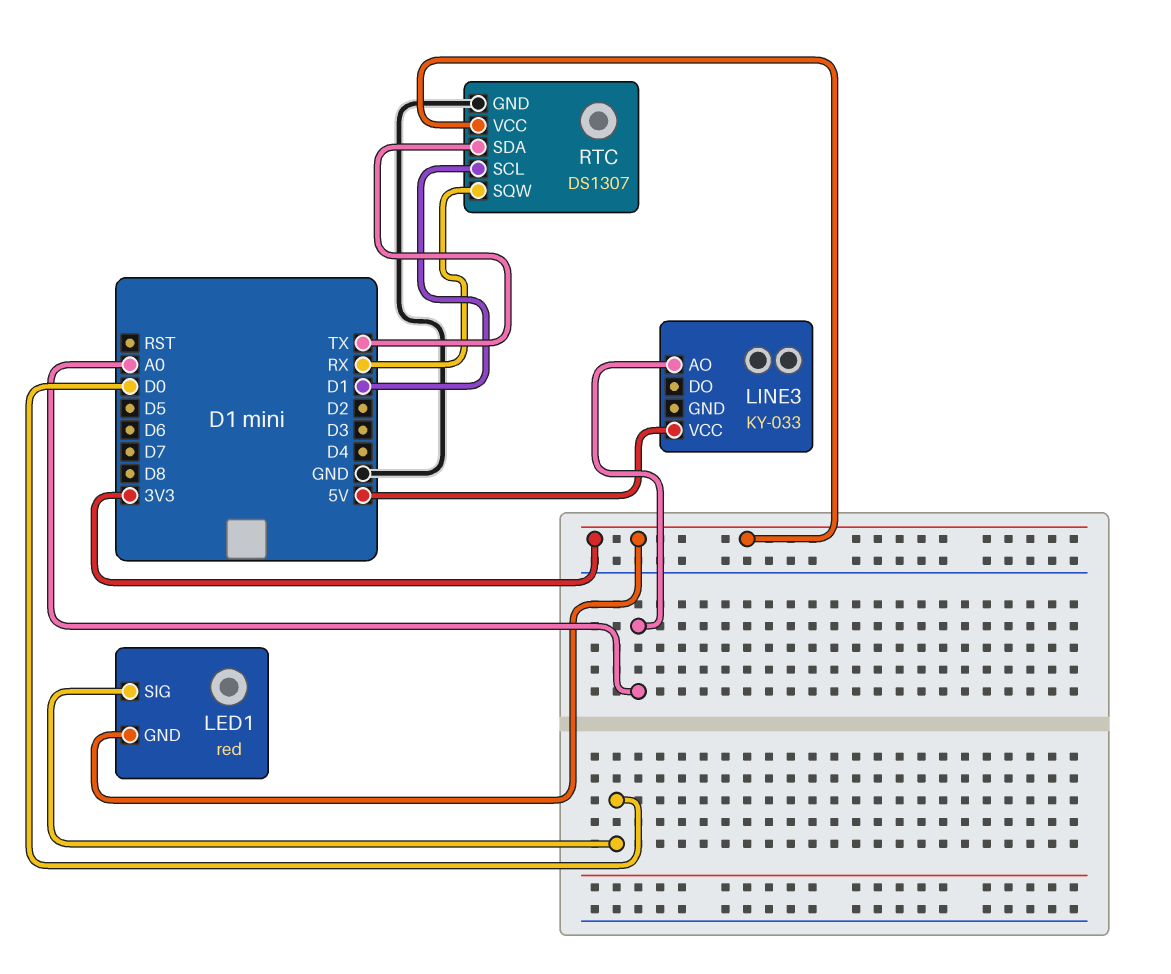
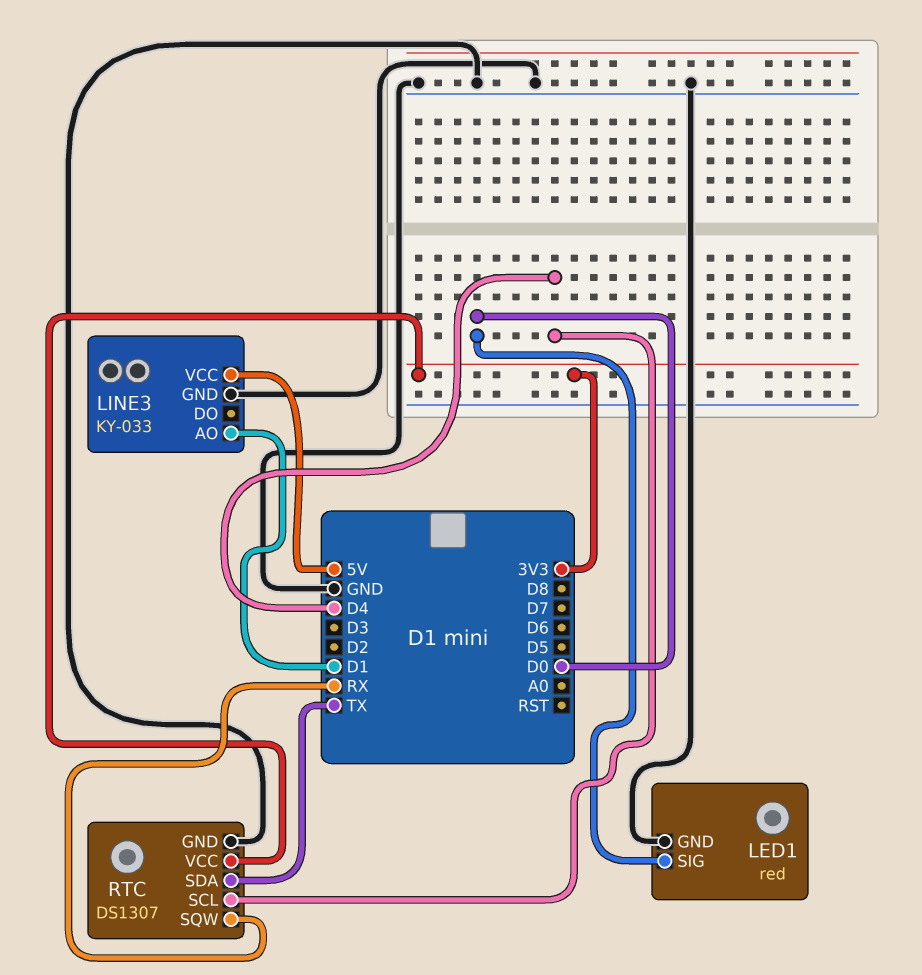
LED1 pin GND: 3V3 -> GND
LINE3 pin AO: A0 -> D1
LINE3 pin GND: none -> GND
RTC pin SCL: D1 -> D4

